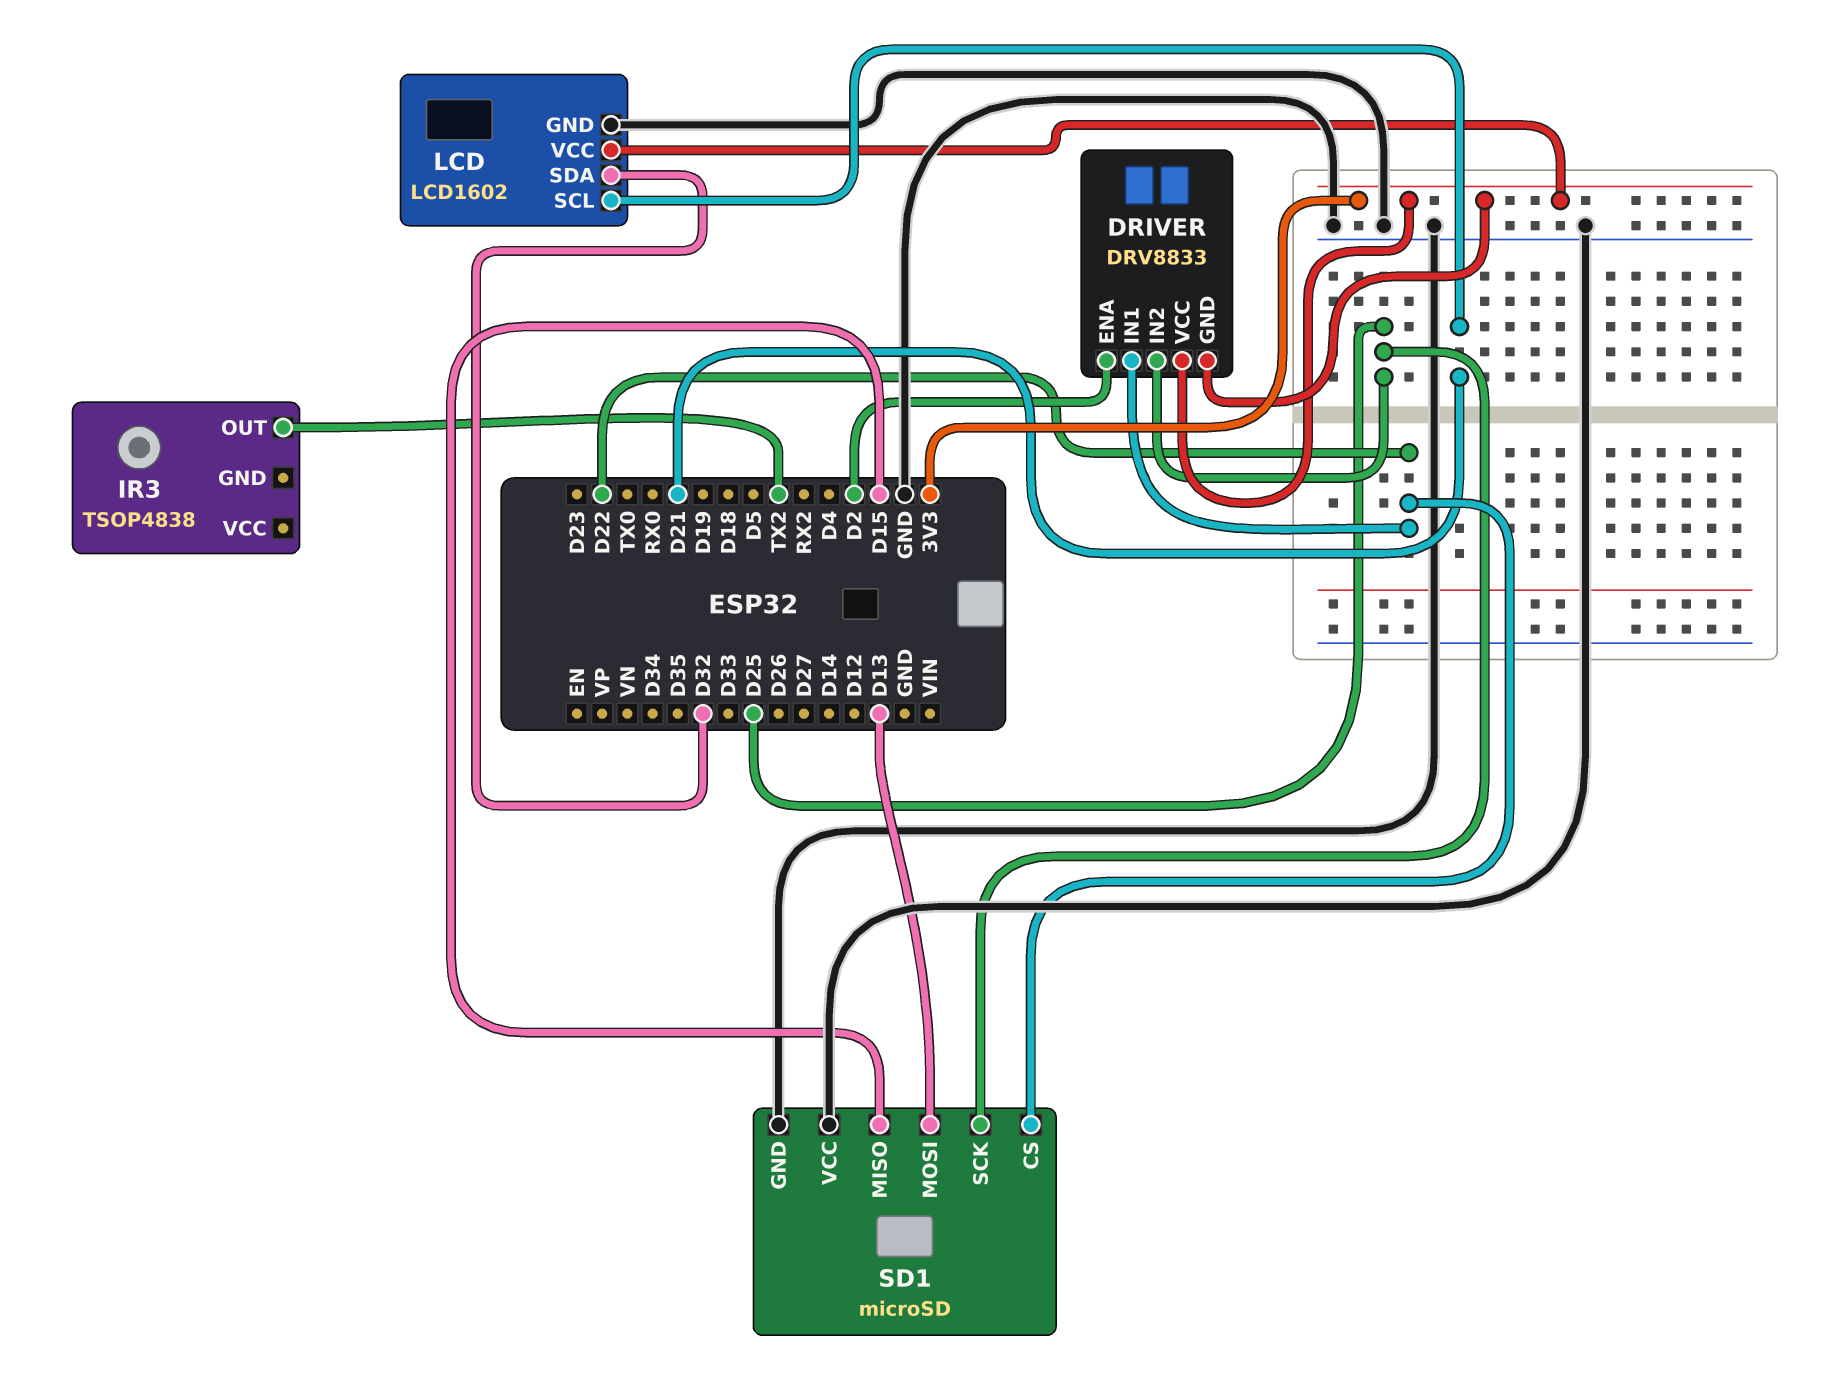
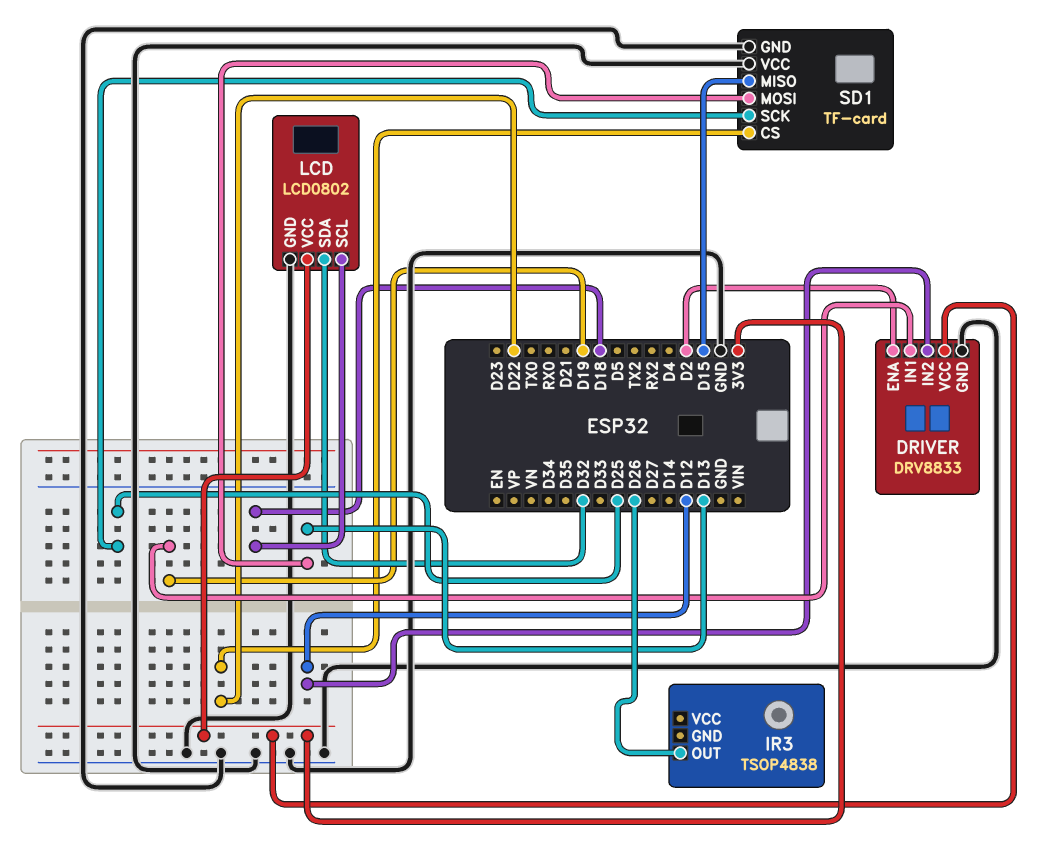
DRIVER pin GND: 3V3 -> GND
DRIVER pin IN1: D22 -> D19
DRIVER pin IN2: D25 -> D12
IR3 pin OUT: TX2 -> D26
LCD: LCD1602 -> LCD0802
LCD pin SCL: D21 -> D18
SD1: microSD -> TF-card

